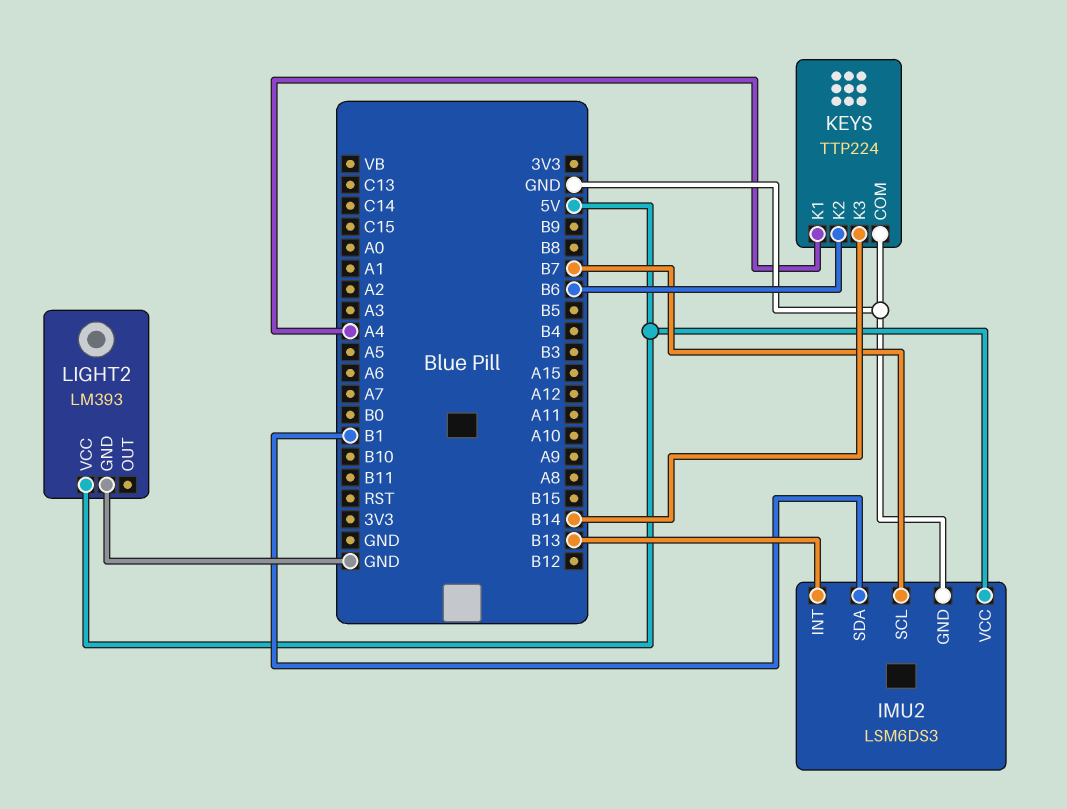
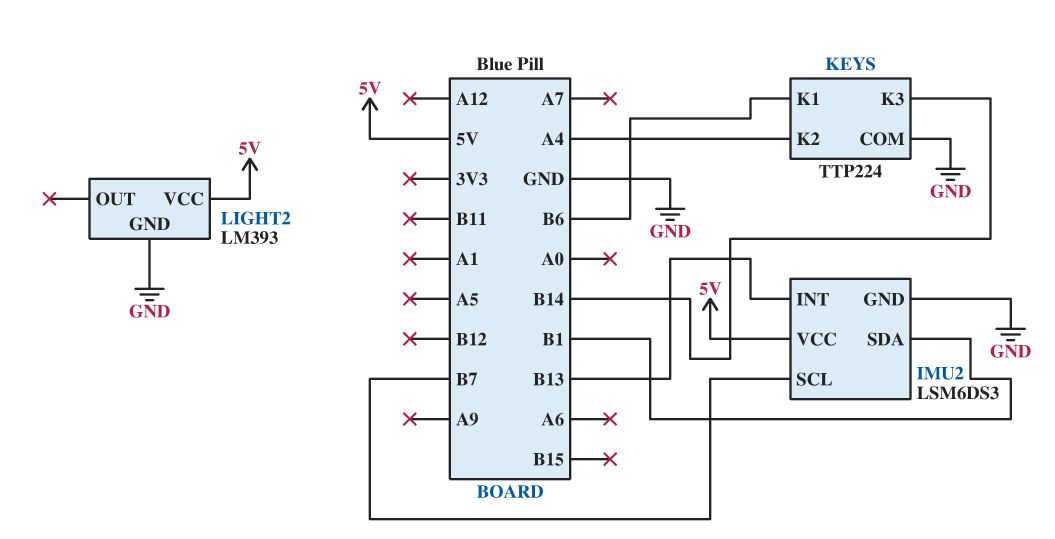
KEYS pin K1: A4 -> B6
KEYS pin K2: B6 -> A4

